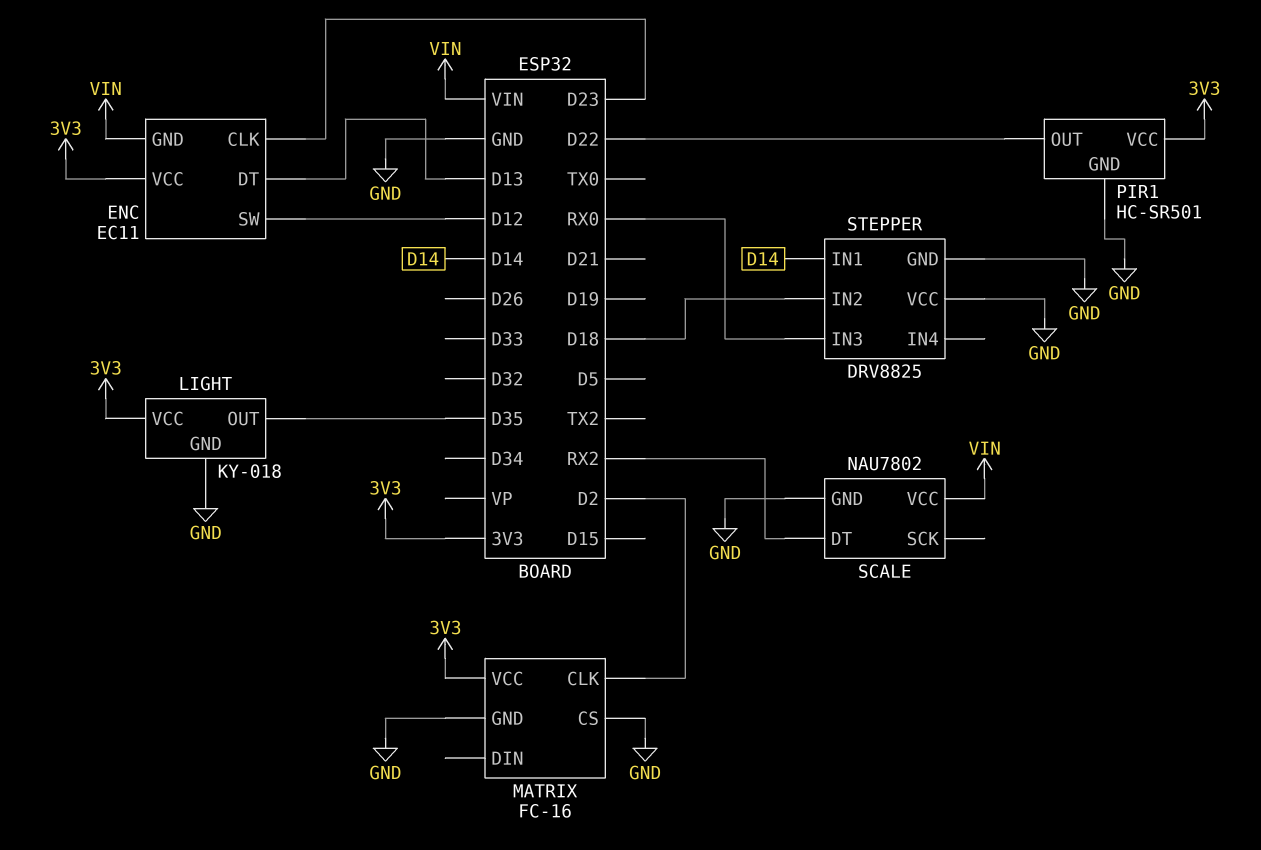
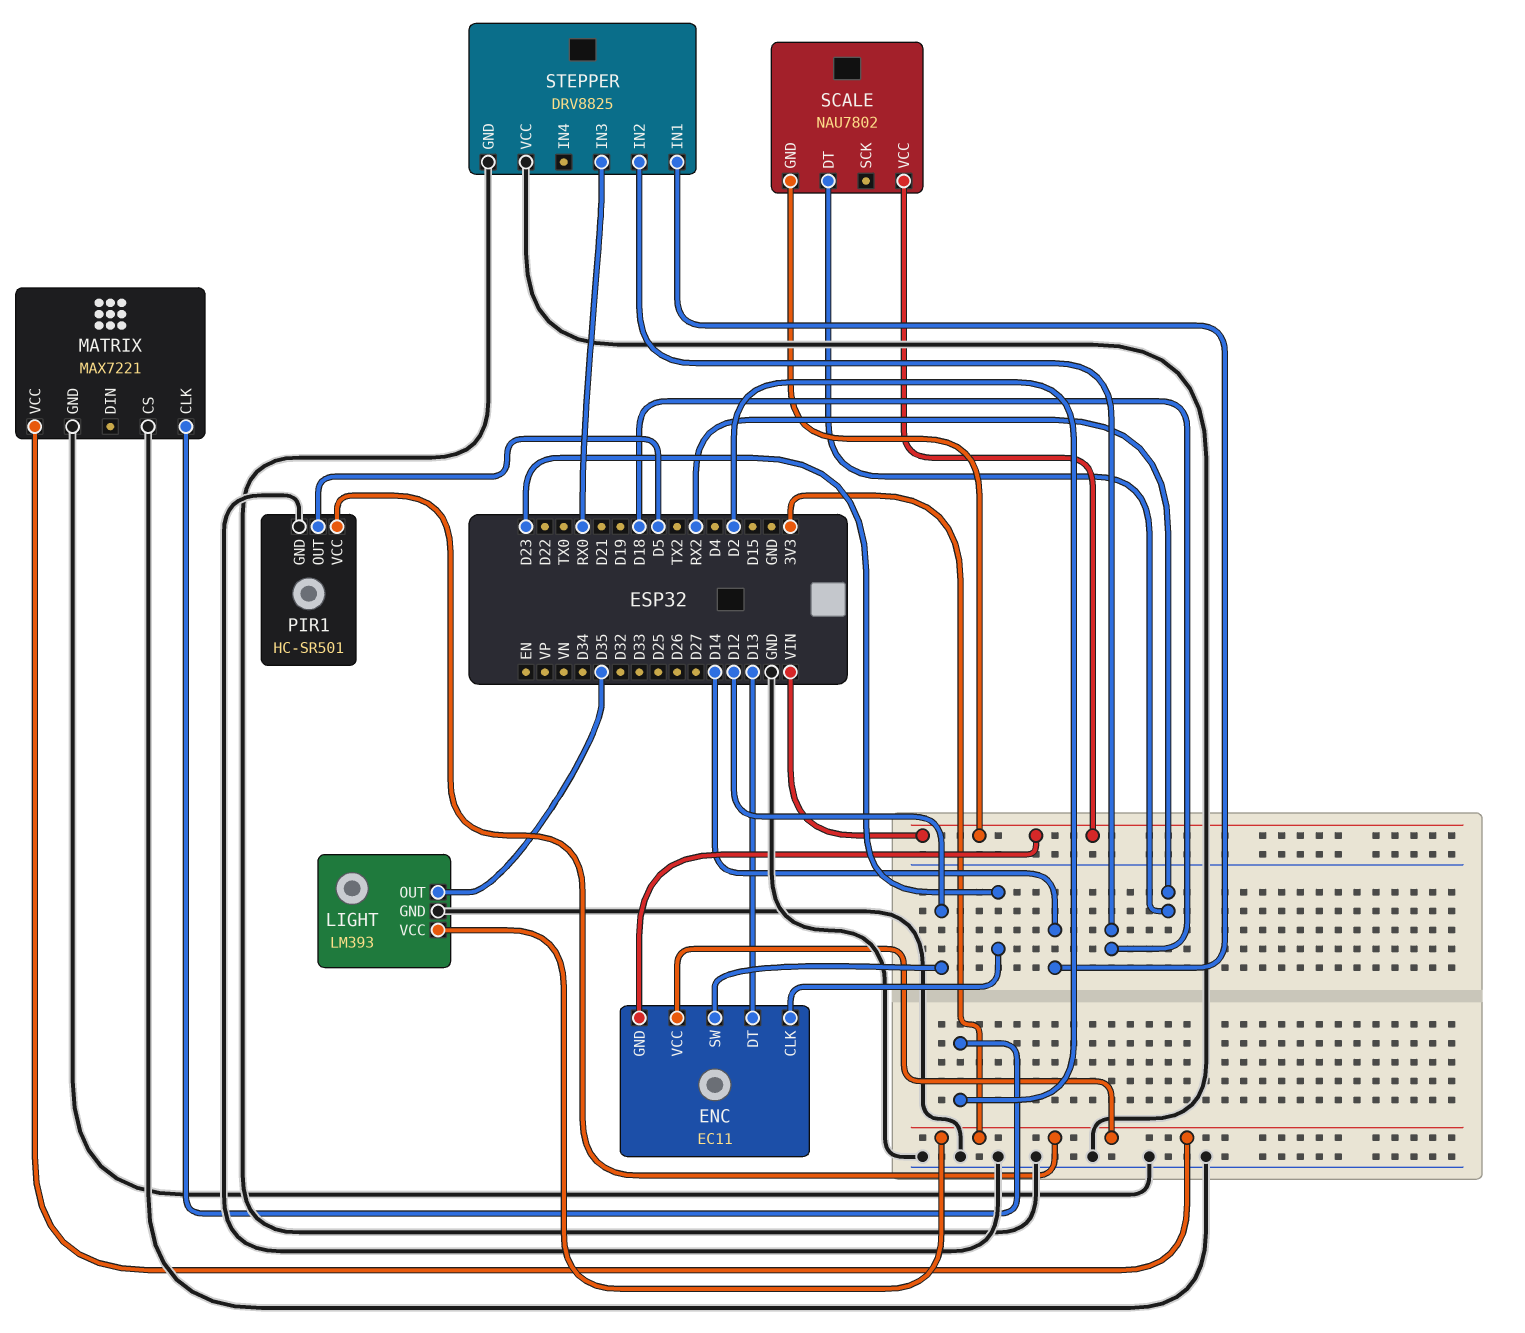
LIGHT: KY-018 -> LM393
MATRIX: FC-16 -> MAX7221
PIR1 pin OUT: D22 -> D5
SCALE pin GND: GND -> VIN

